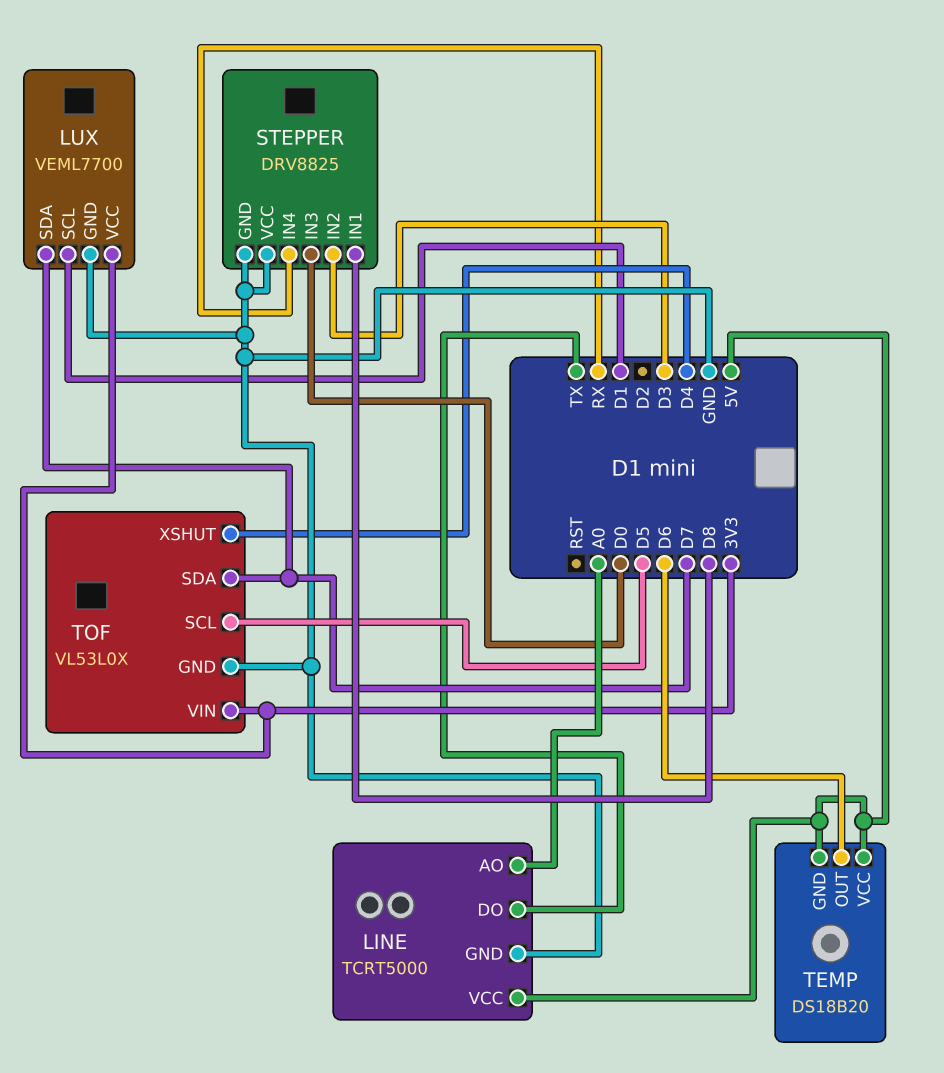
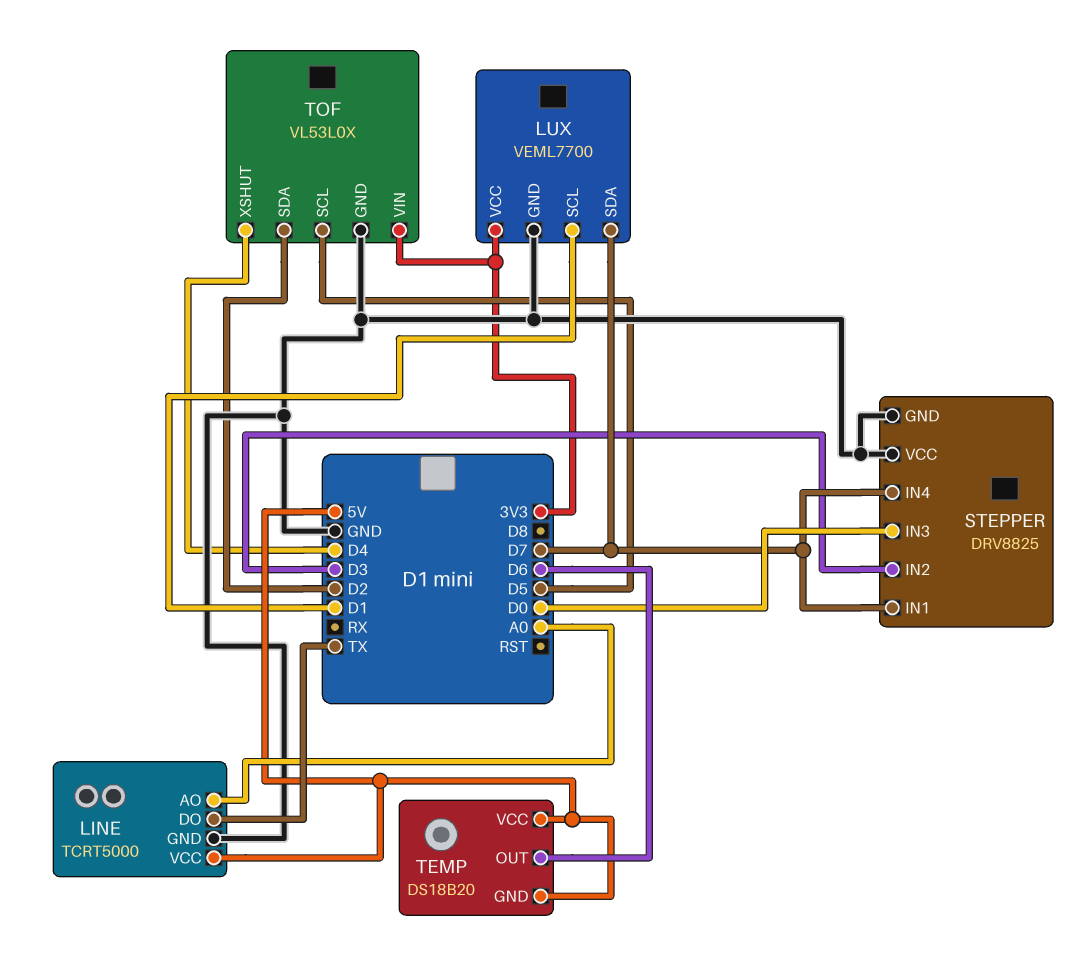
STEPPER pin IN1: D8 -> D7
STEPPER pin IN4: RX -> D7
TOF pin SDA: D7 -> D2

